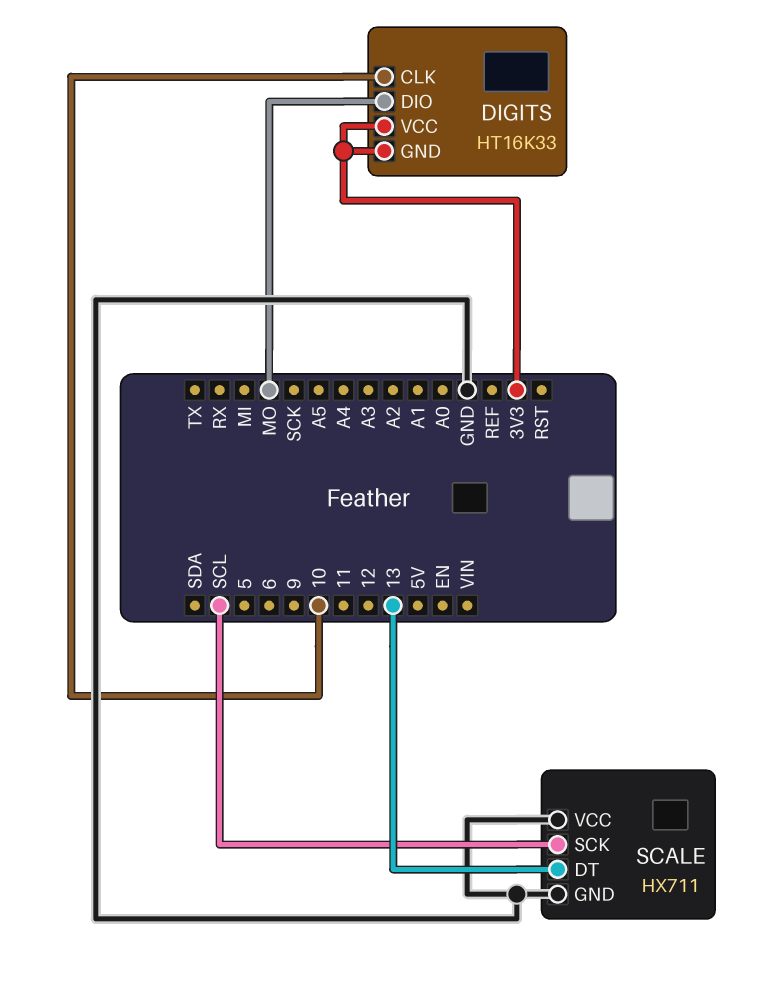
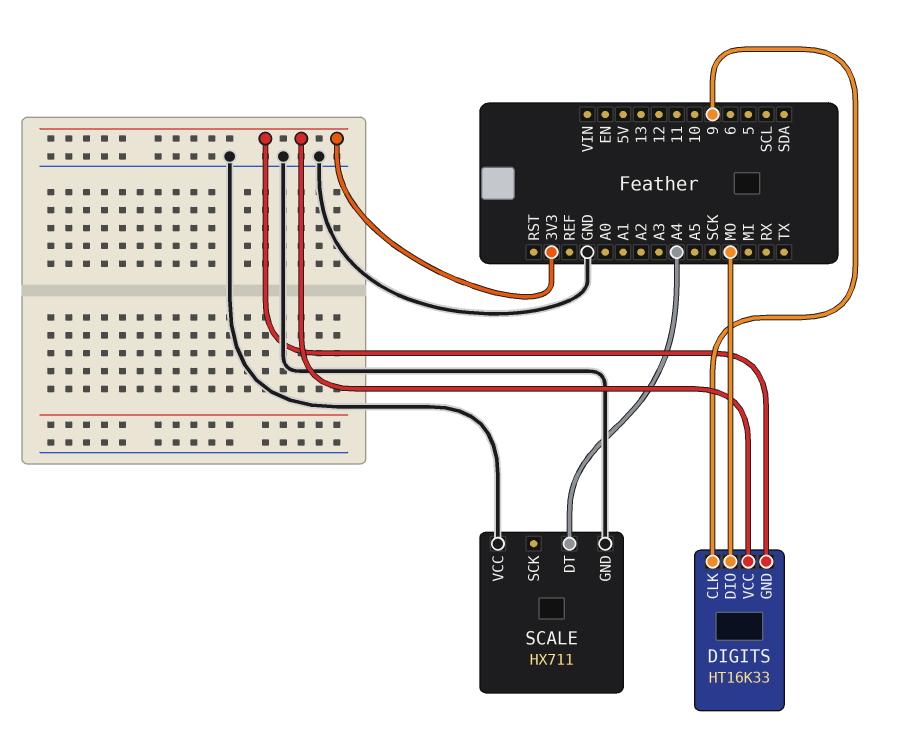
DIGITS pin CLK: 10 -> 9
SCALE pin DT: 13 -> A4
SCALE pin SCK: SCL -> none

